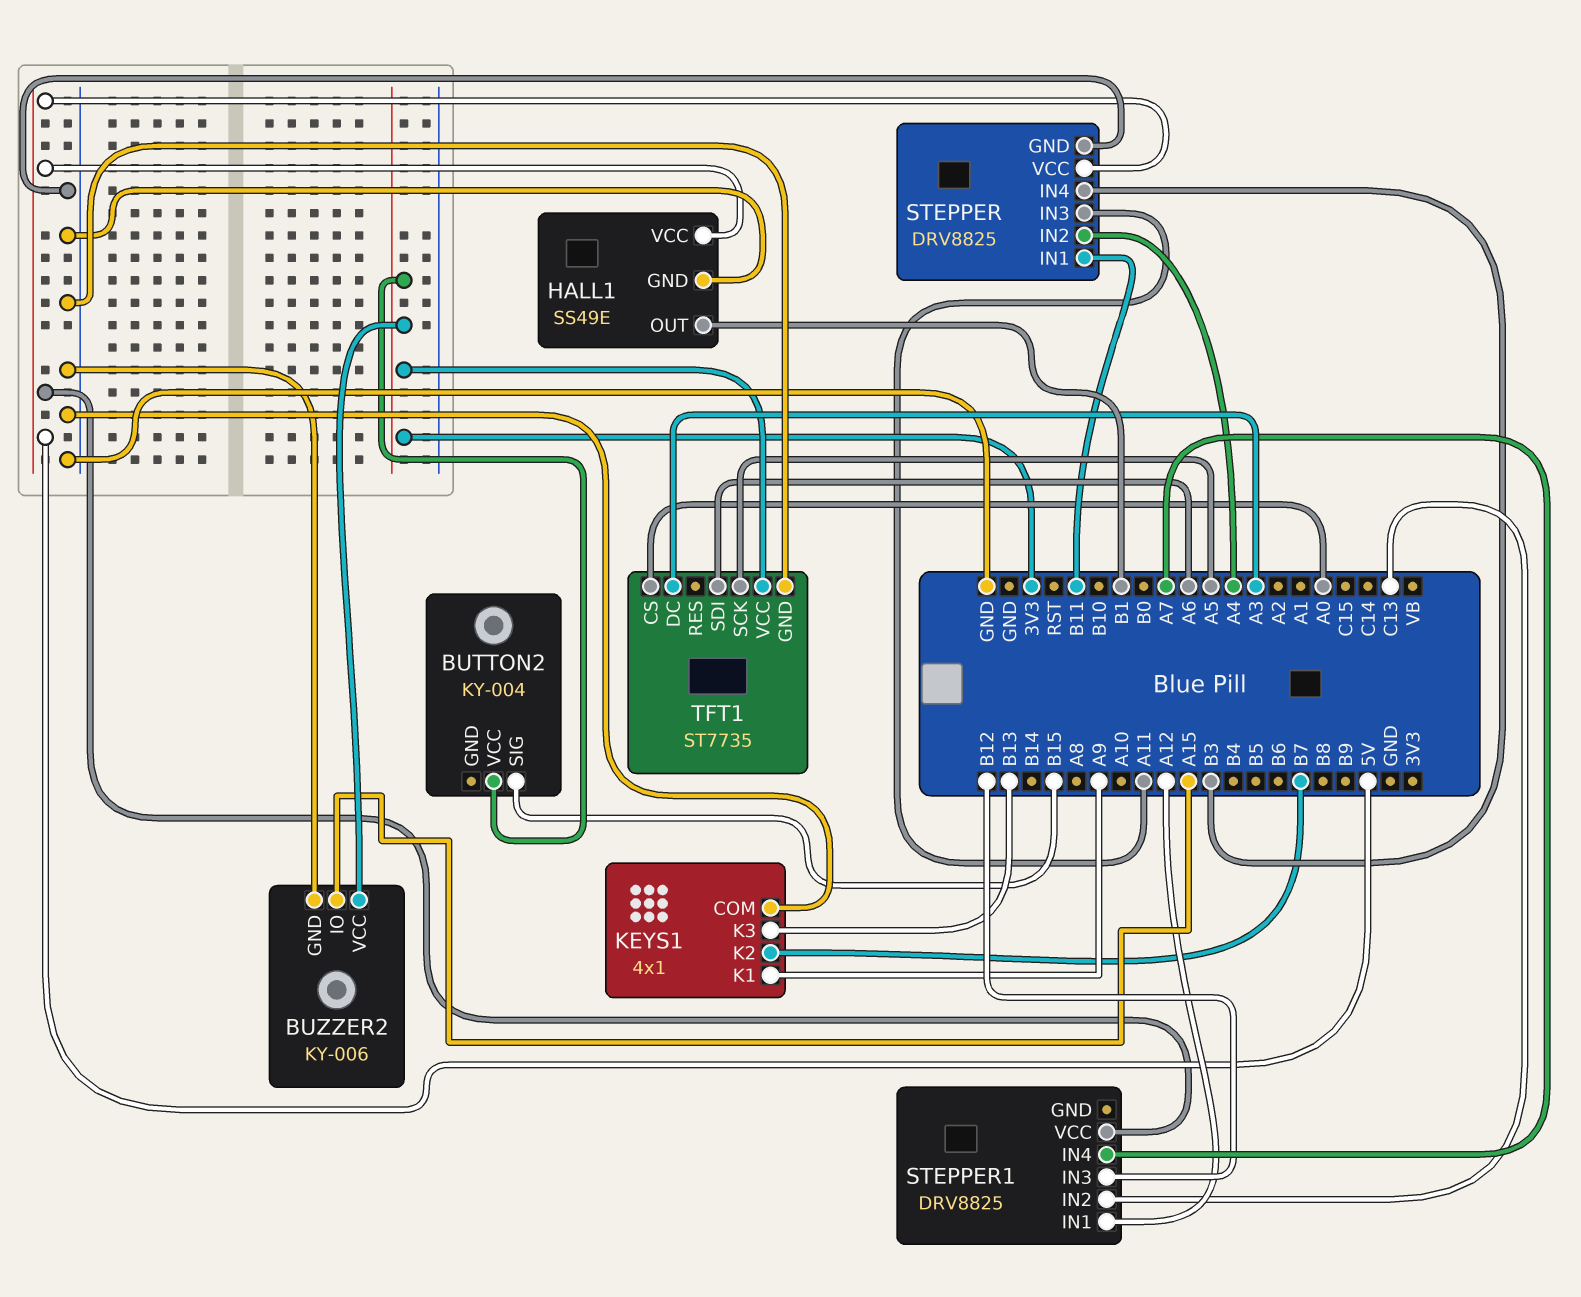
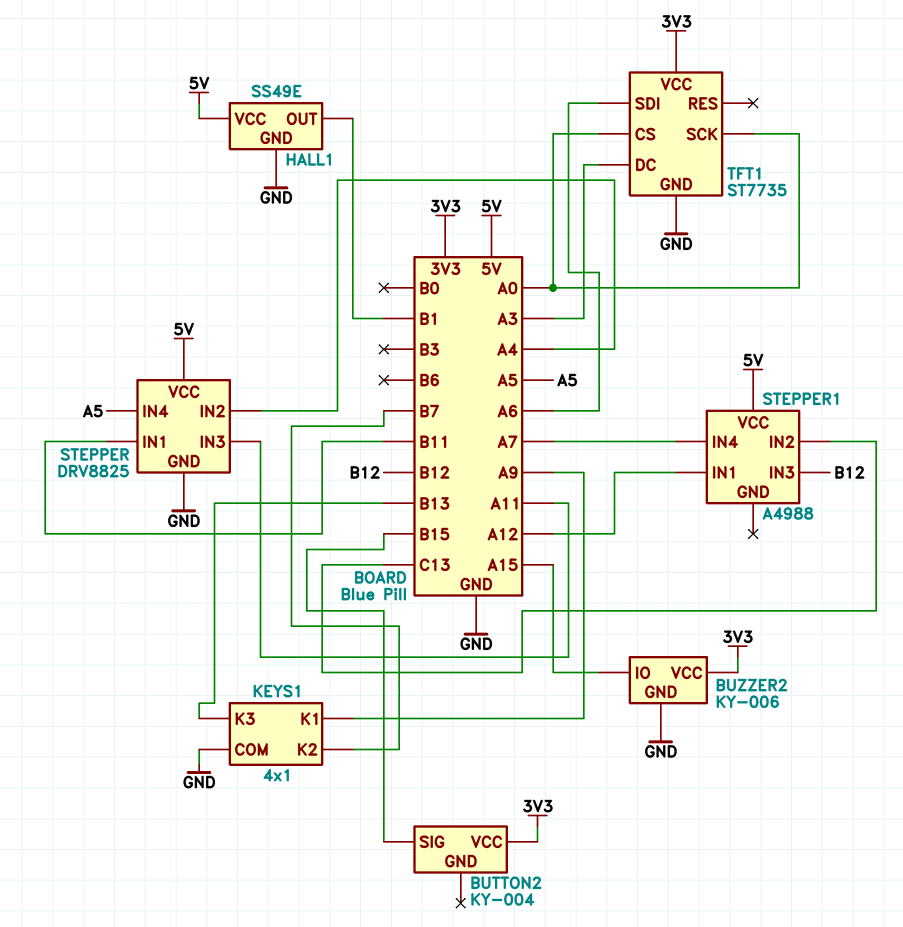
STEPPER pin IN4: B3 -> A5
STEPPER1: DRV8825 -> A4988
TFT1 pin SCK: A5 -> A0

